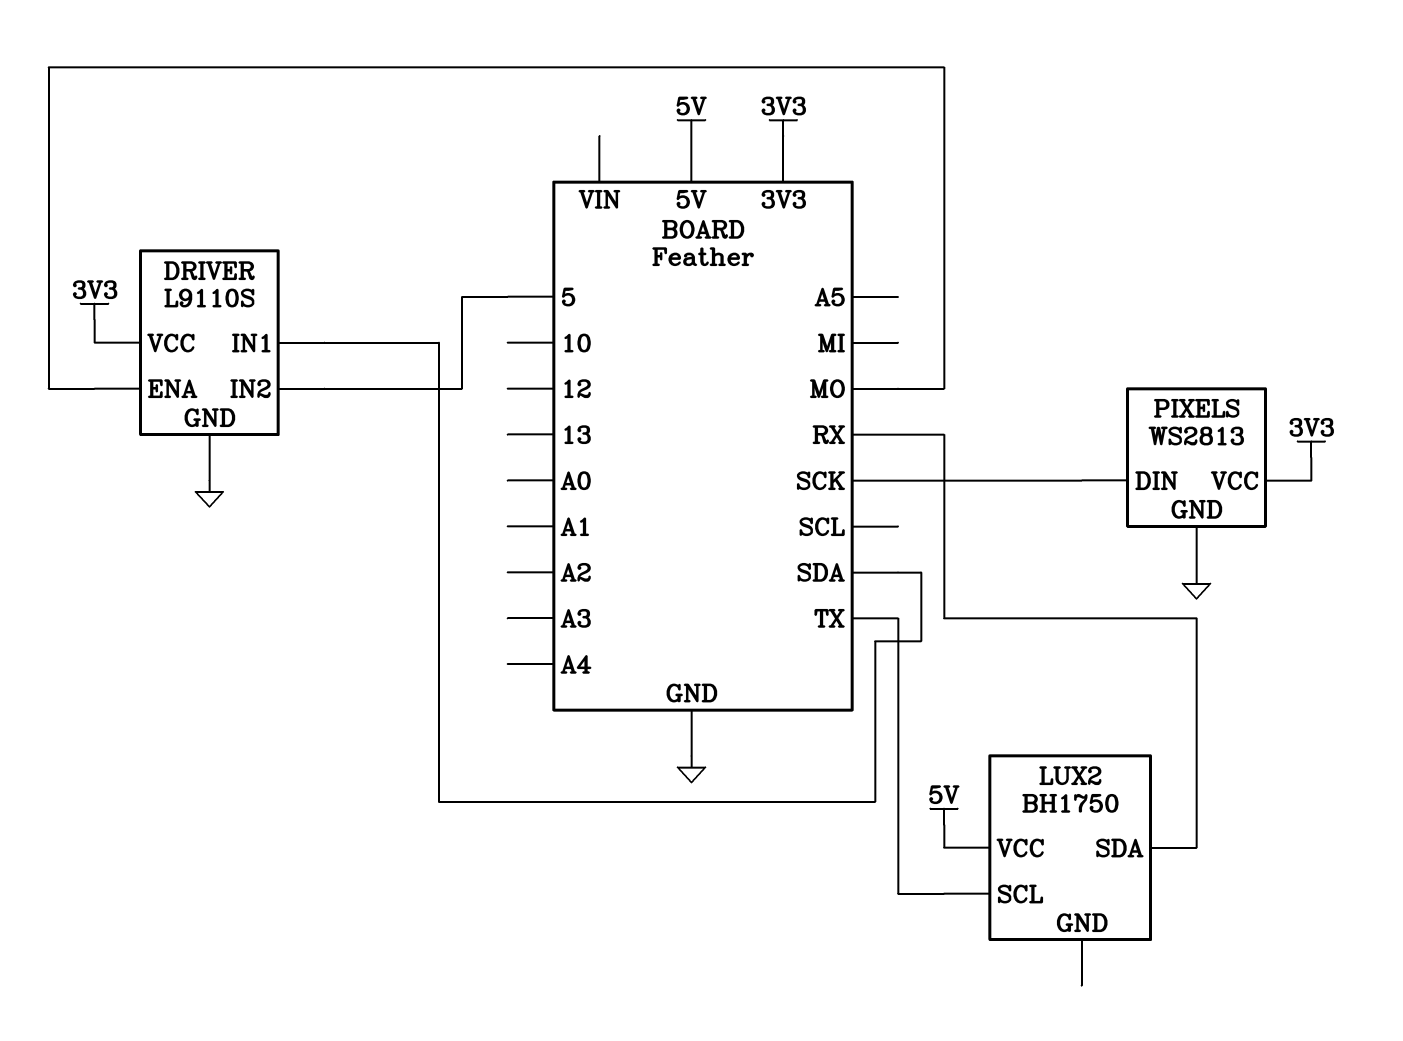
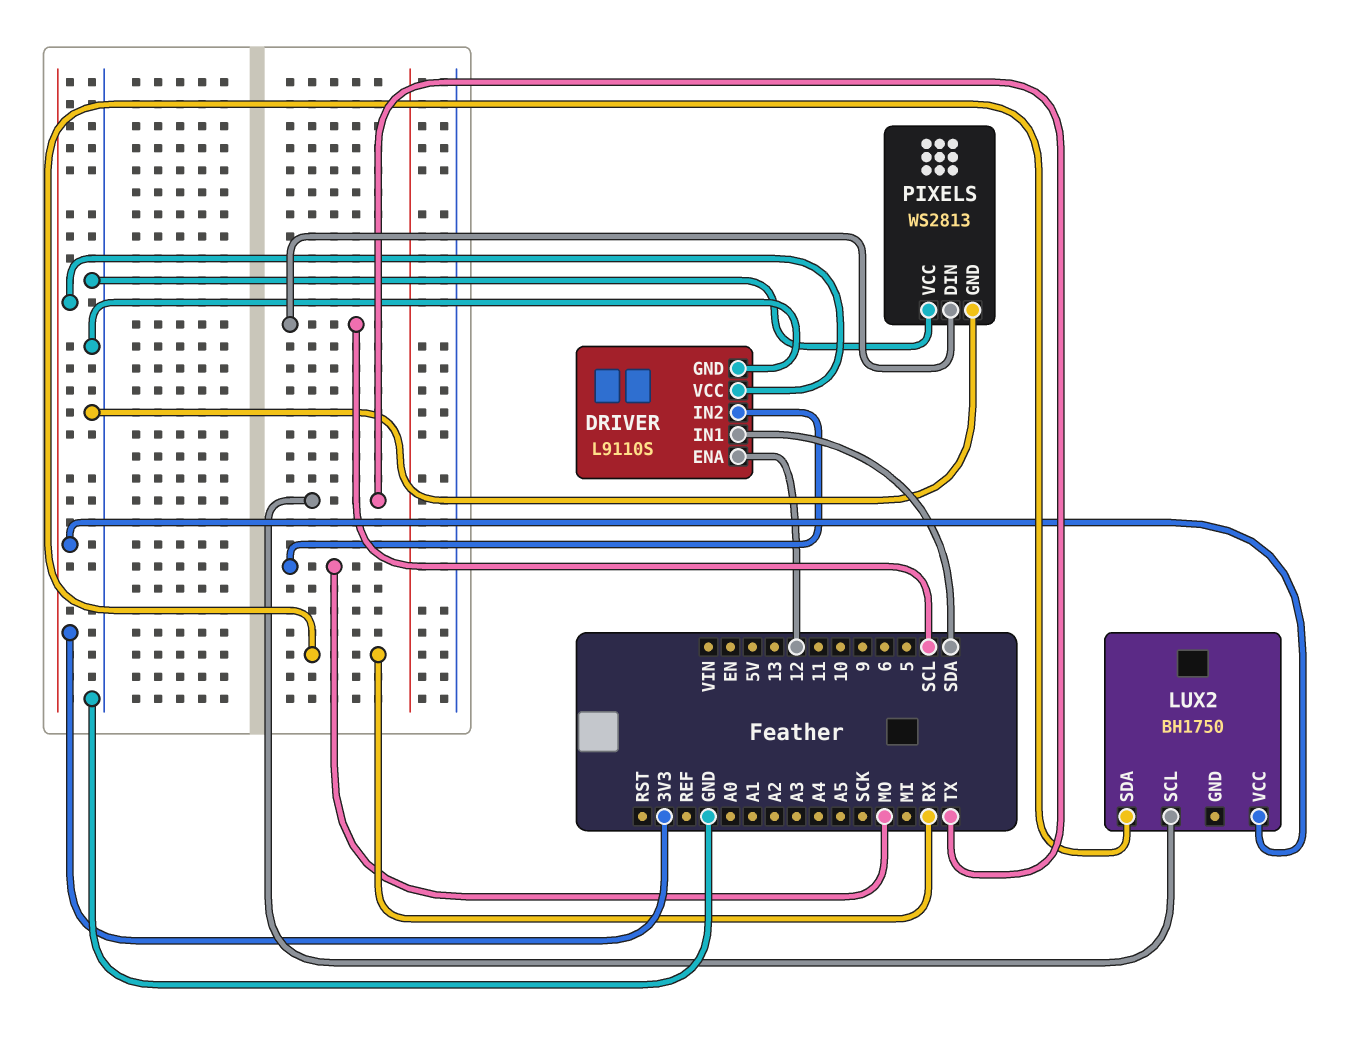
DRIVER pin ENA: MO -> 12
DRIVER pin IN2: 5 -> MO
LUX2 pin VCC: 5V -> 3V3
PIXELS pin DIN: SCK -> SCL
PIXELS pin VCC: 3V3 -> GND

